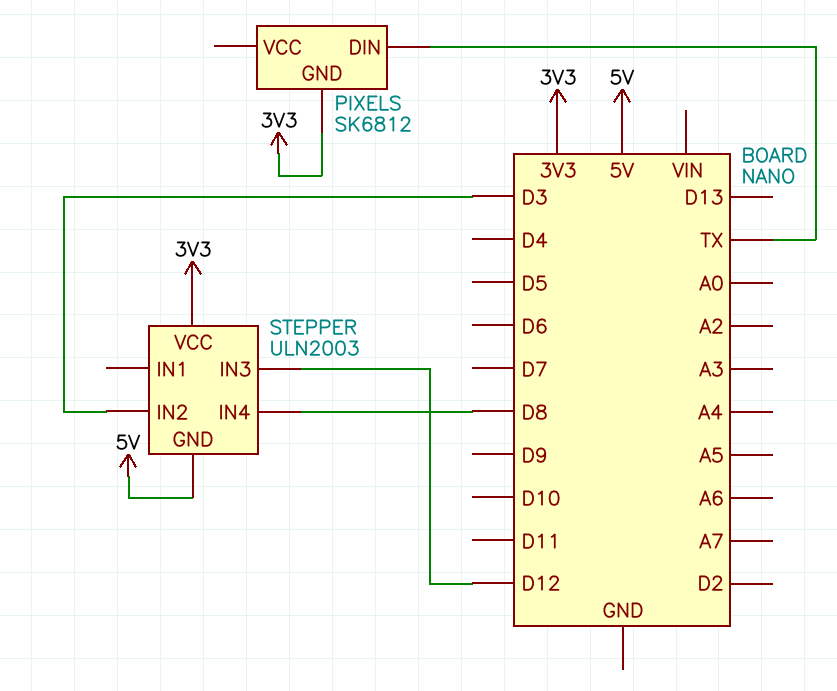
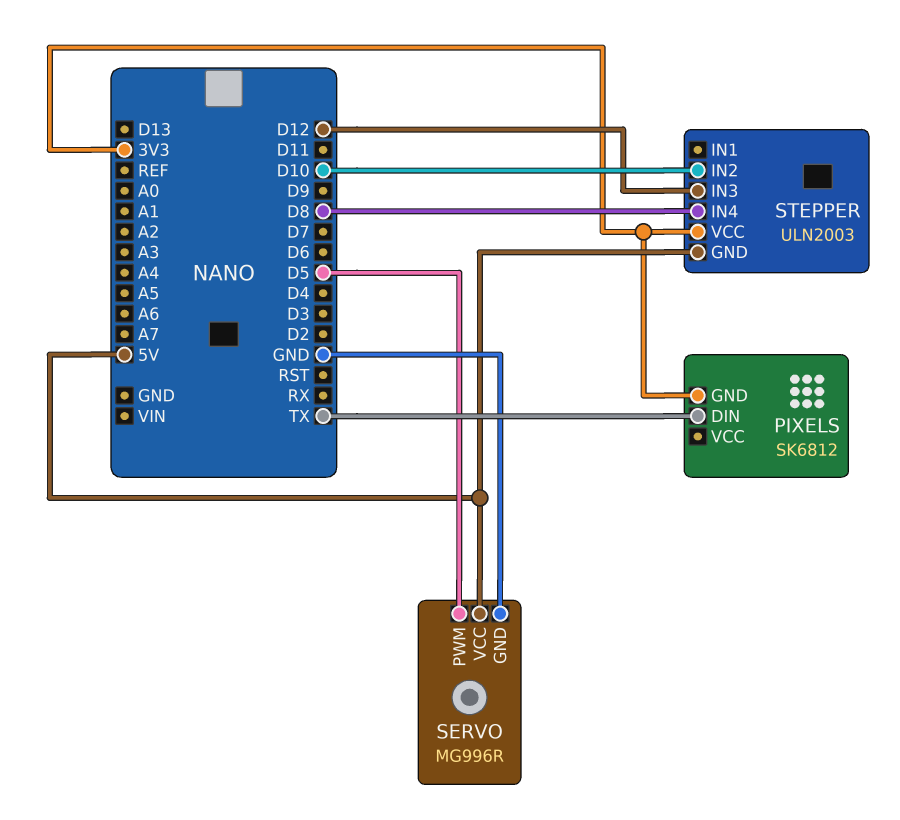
SERVO: none -> MG996R
SERVO pin GND: none -> GND
SERVO pin PWM: none -> D5
SERVO pin VCC: none -> 5V
STEPPER pin IN2: D3 -> D10

